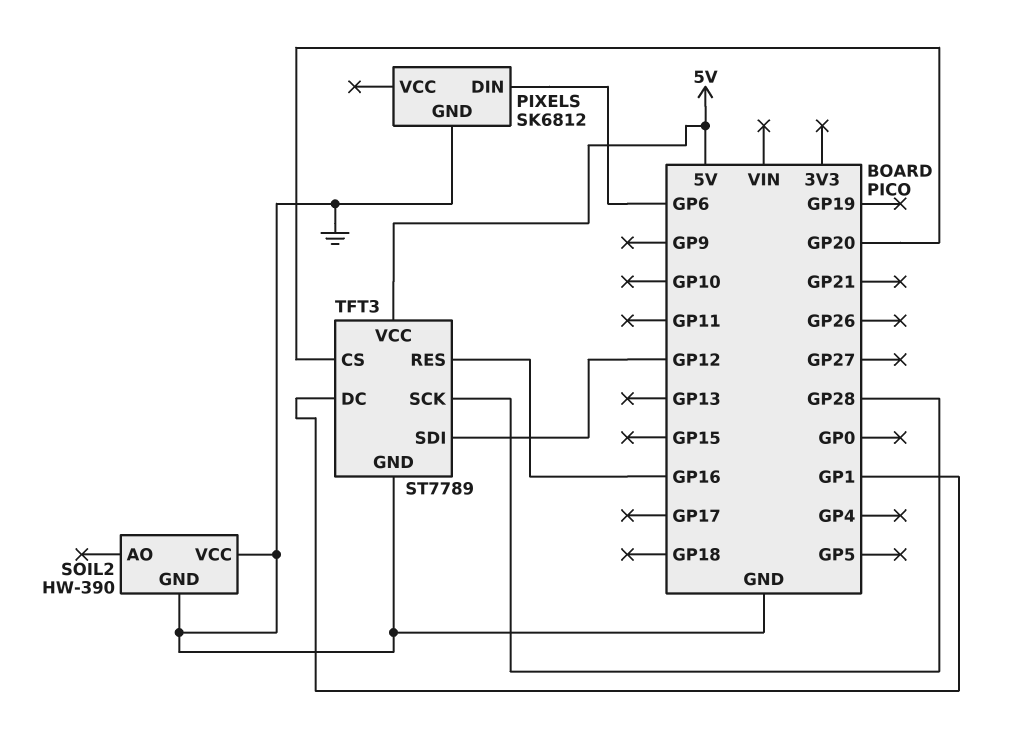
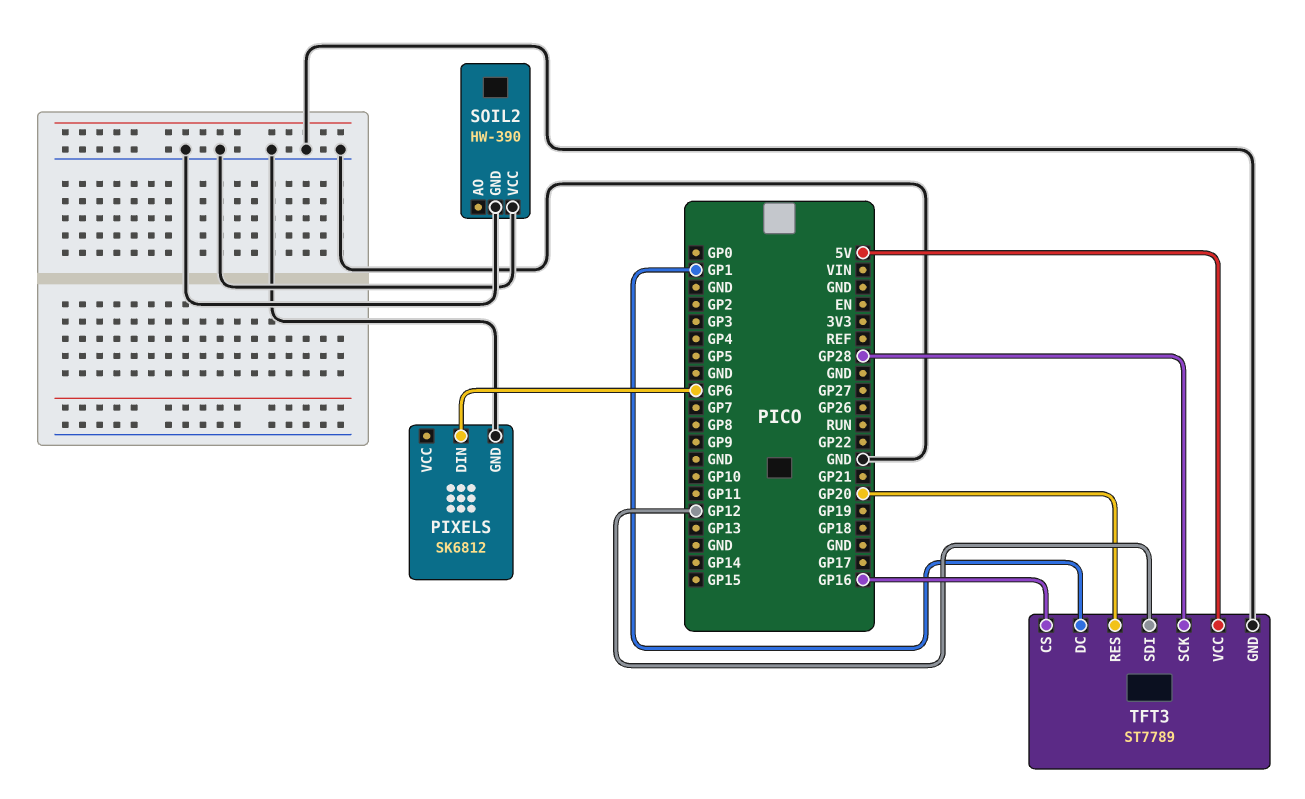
TFT3 pin CS: GP20 -> GP16
TFT3 pin RES: GP16 -> GP20

